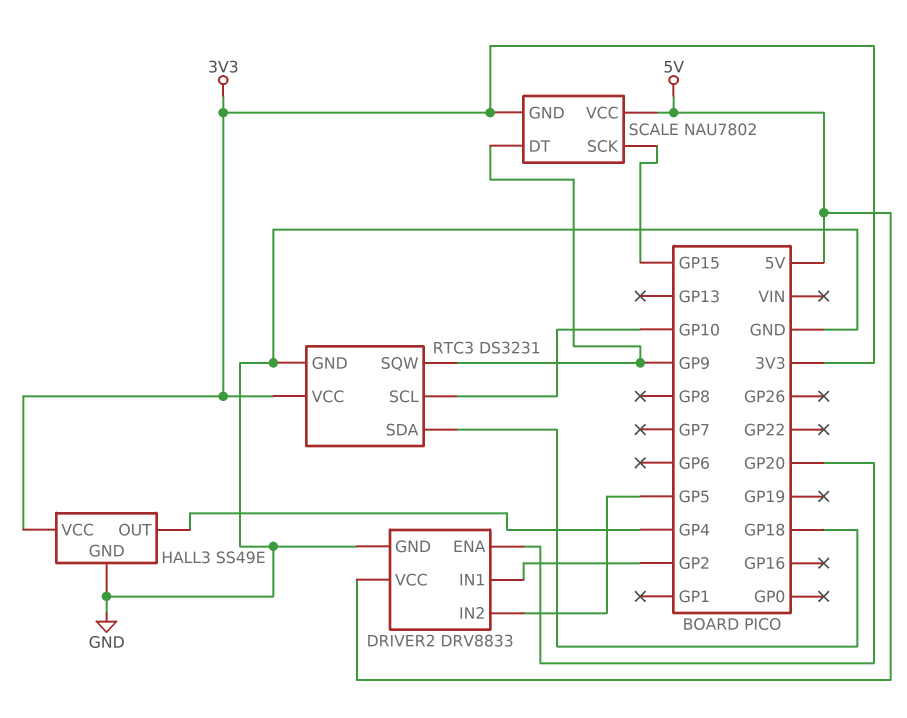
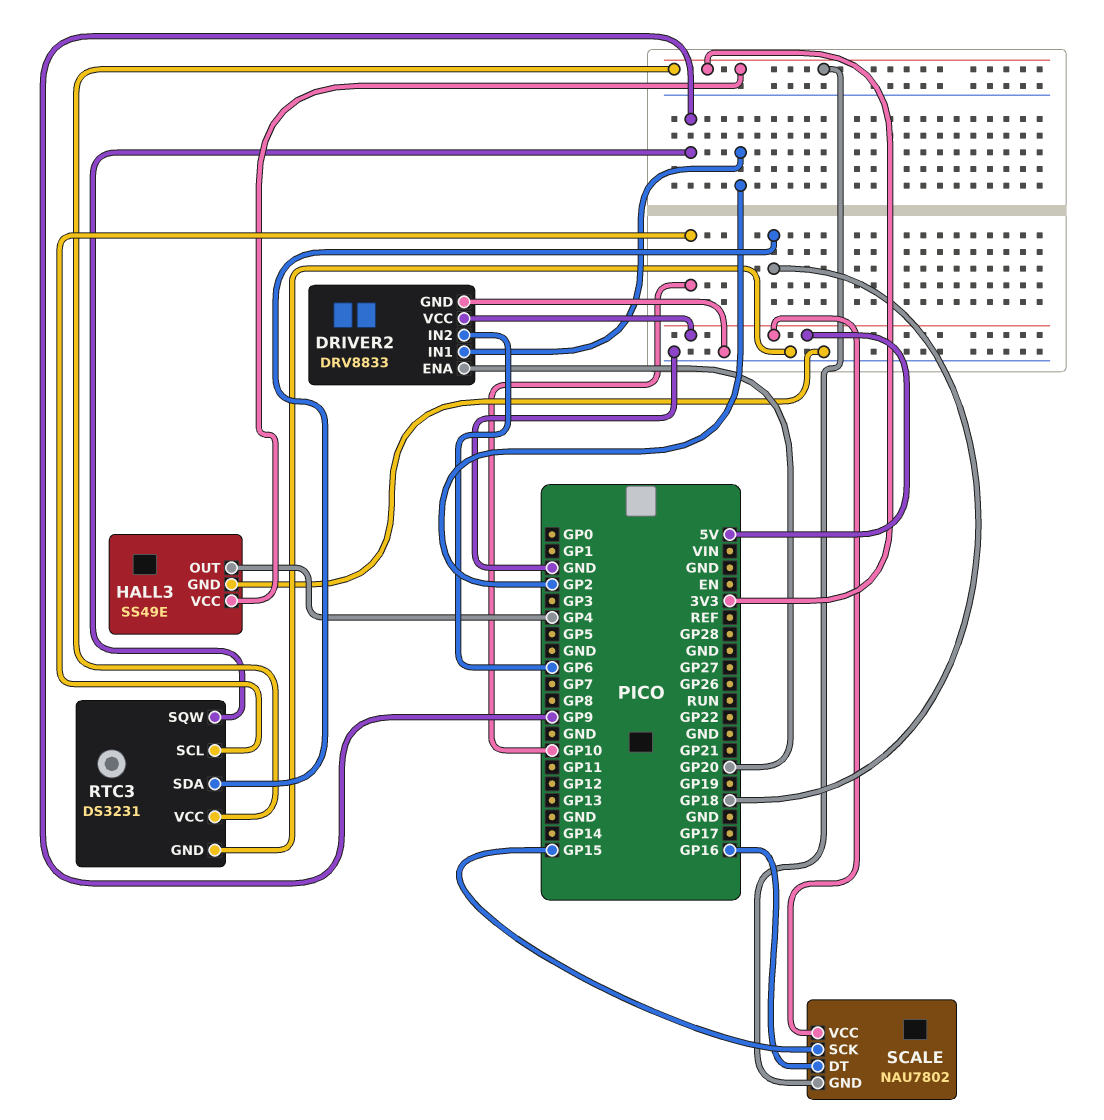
DRIVER2 pin IN2: GP5 -> GP6
SCALE pin DT: GP9 -> GP16

